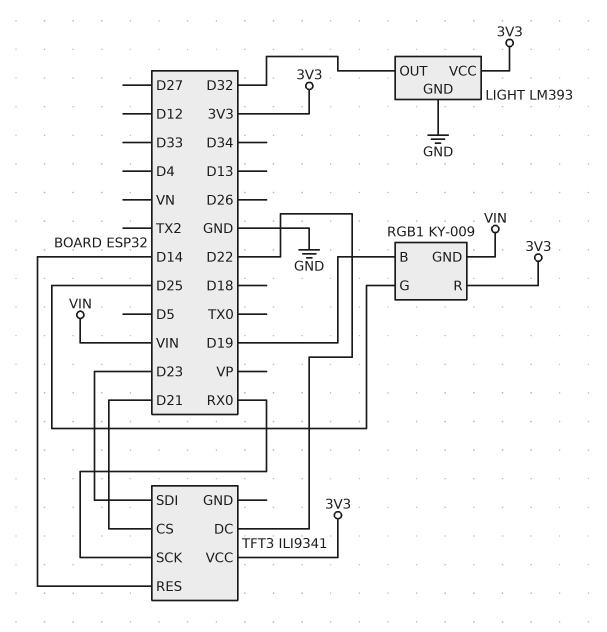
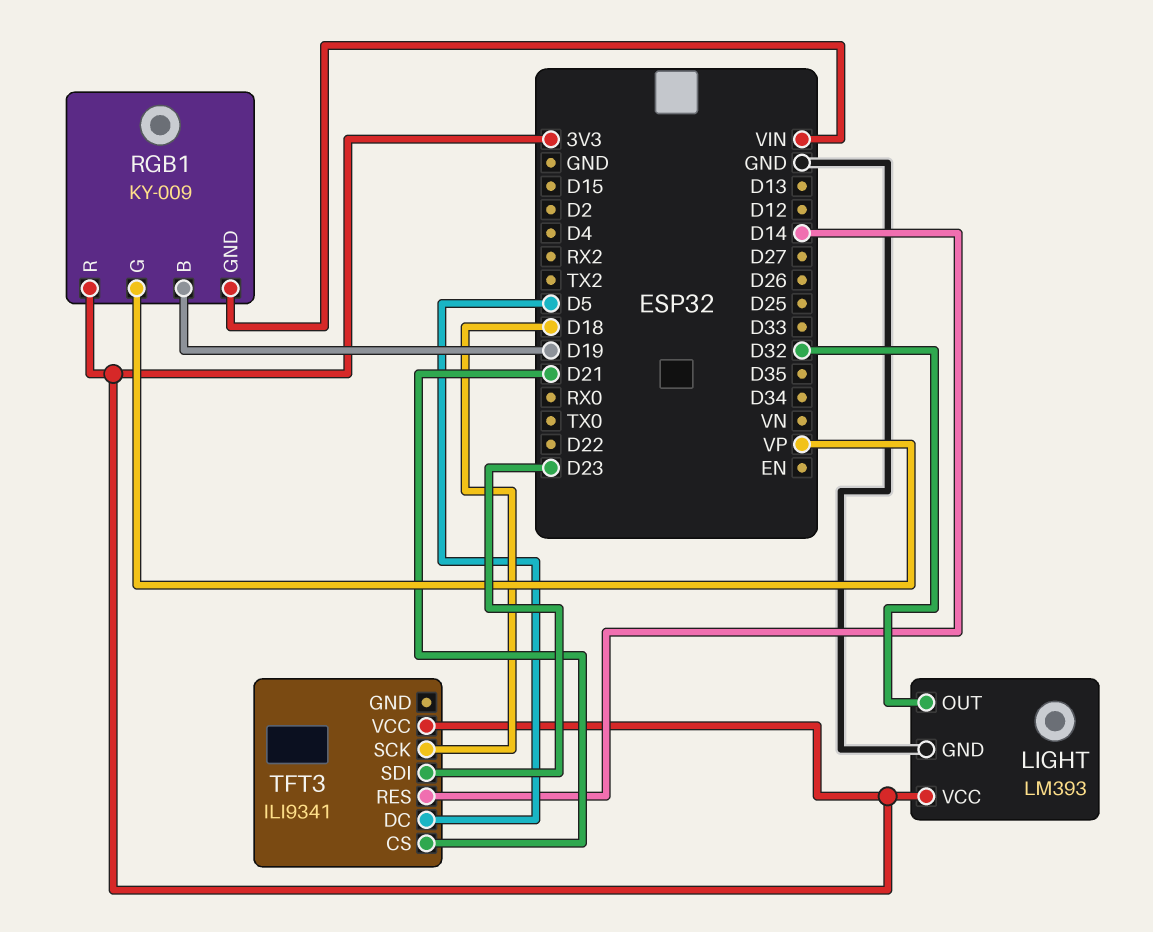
RGB1 pin G: D25 -> VP
TFT3 pin DC: D22 -> D5
TFT3 pin SCK: RX0 -> D18

